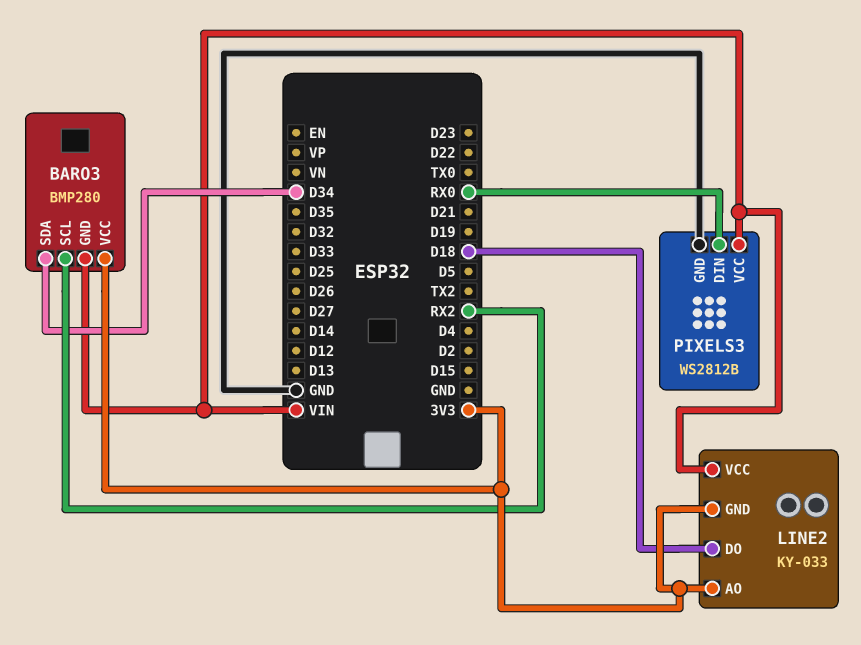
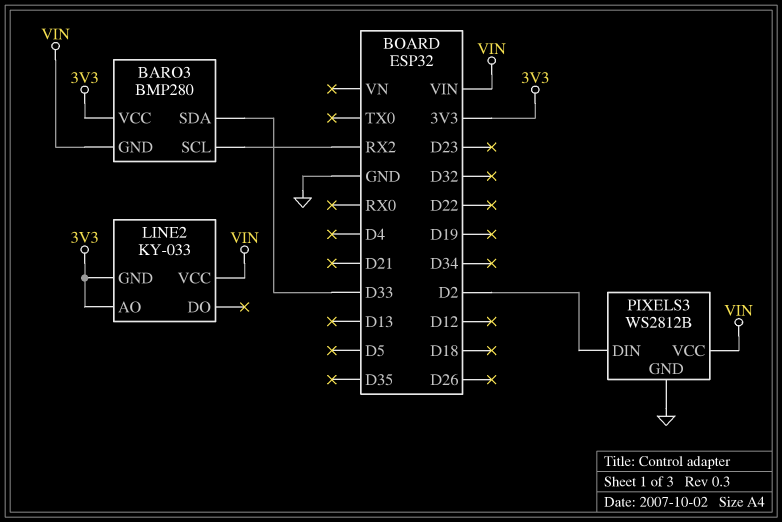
BARO3 pin SDA: D34 -> D33
LINE2 pin DO: D18 -> none
PIXELS3 pin DIN: RX0 -> D2

